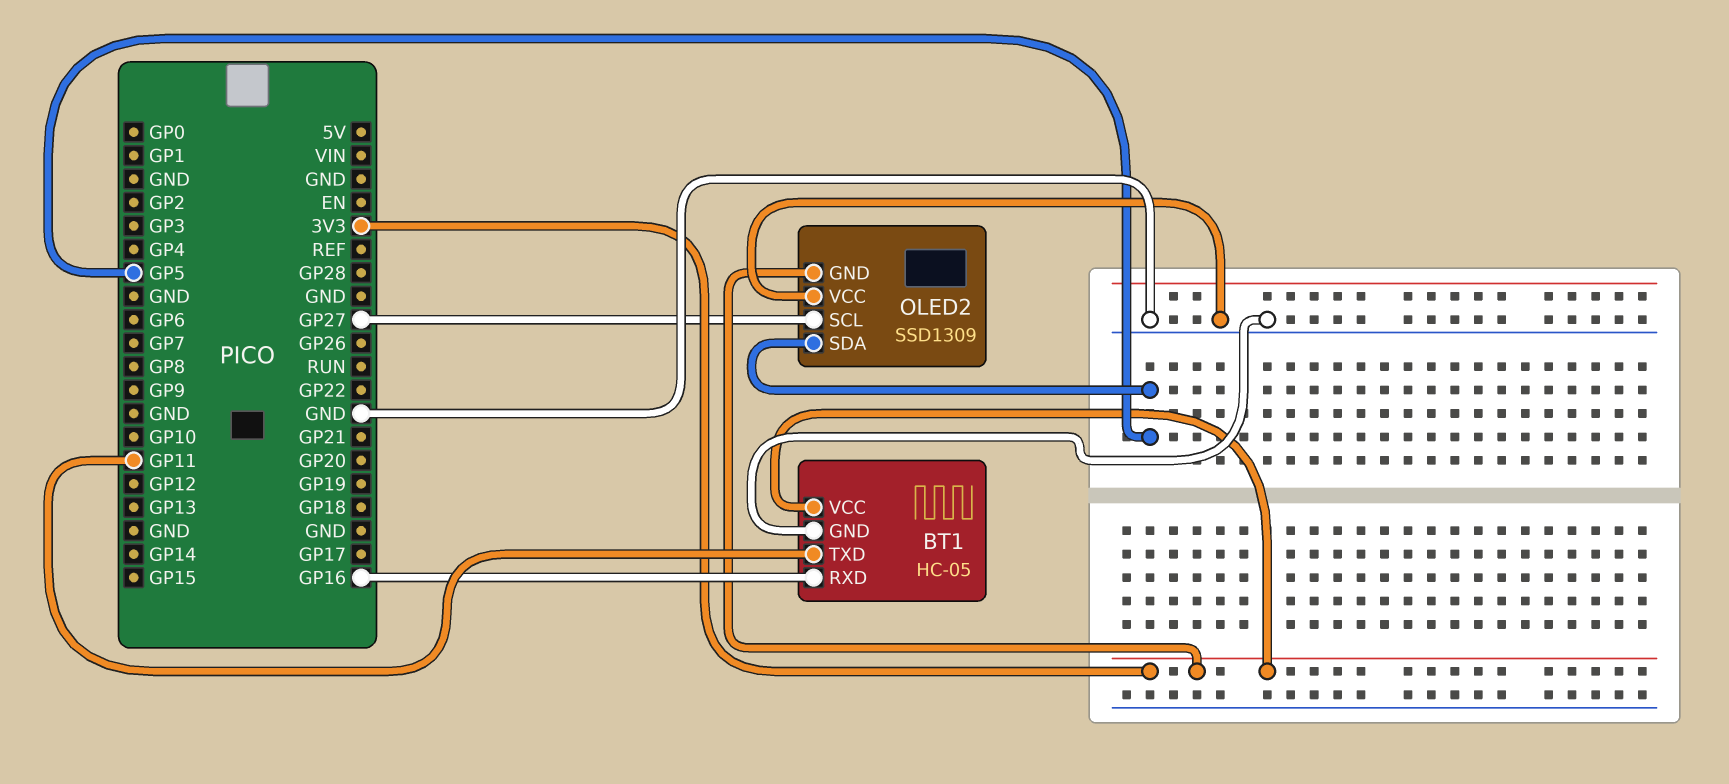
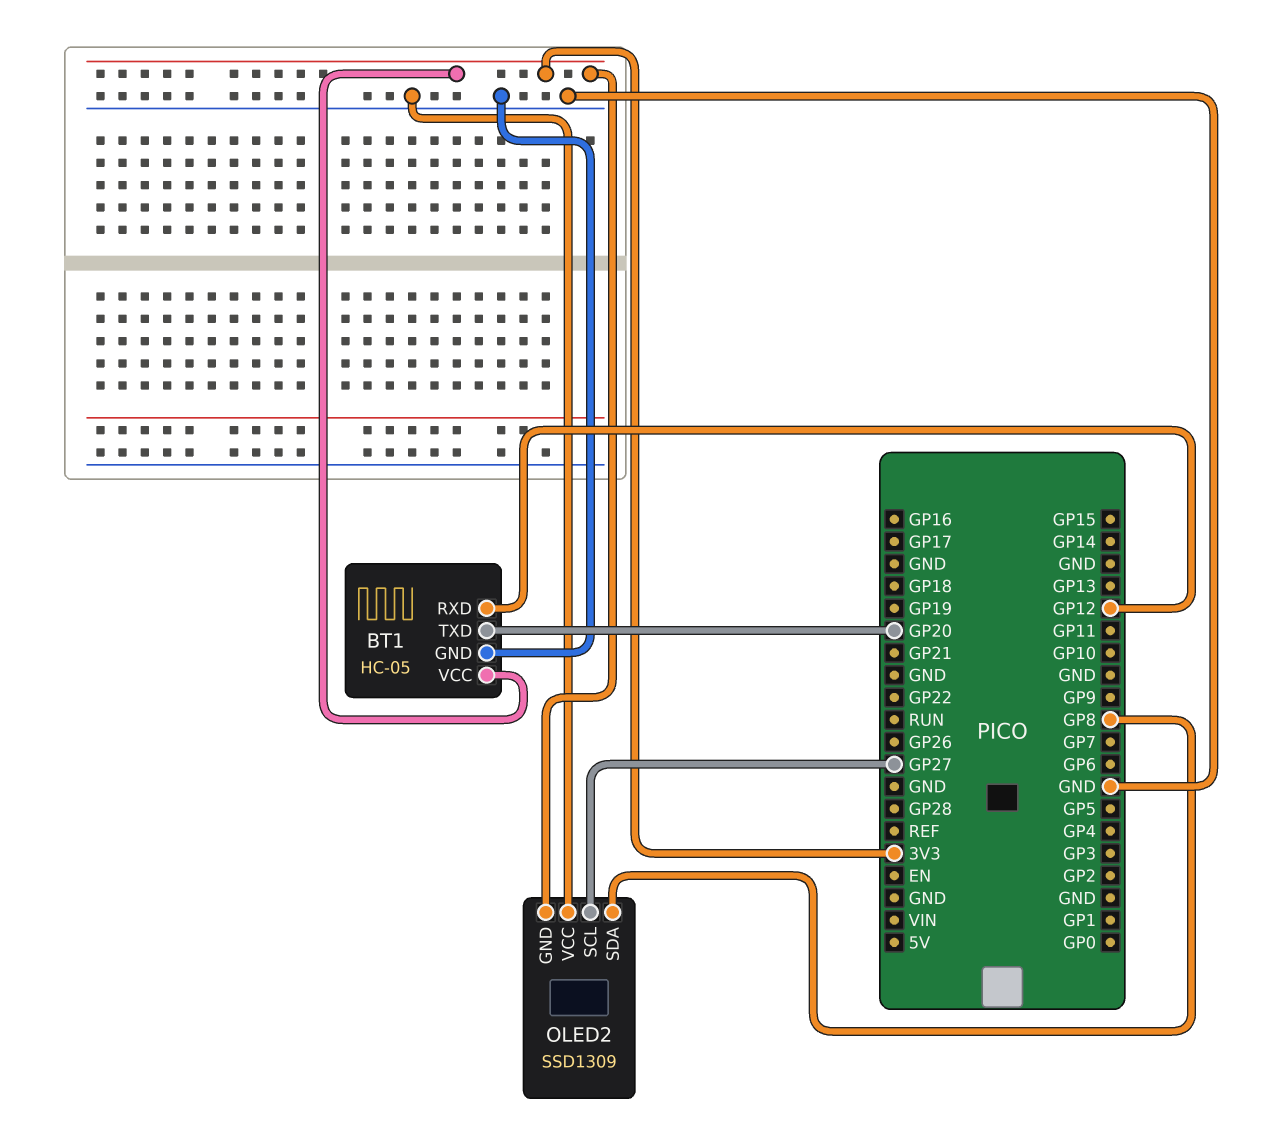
BT1 pin RXD: GP16 -> GP12
BT1 pin TXD: GP11 -> GP20
OLED2 pin SDA: GP5 -> GP8

